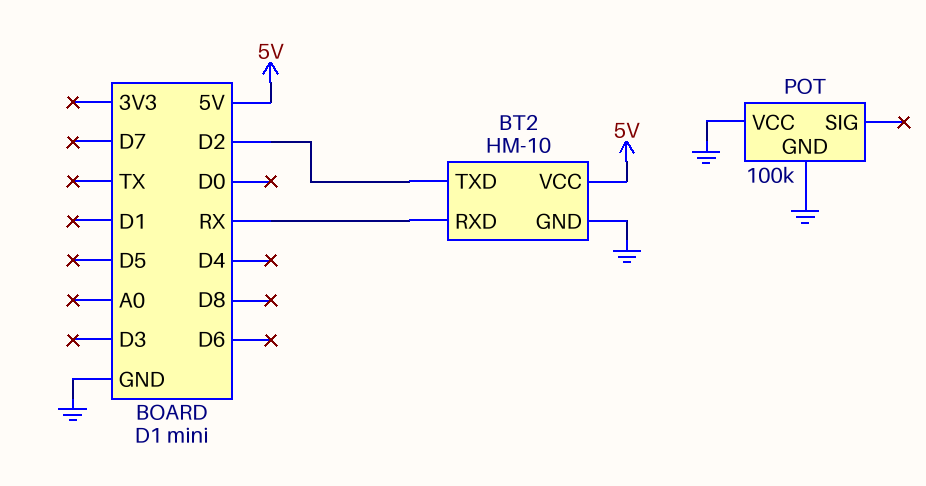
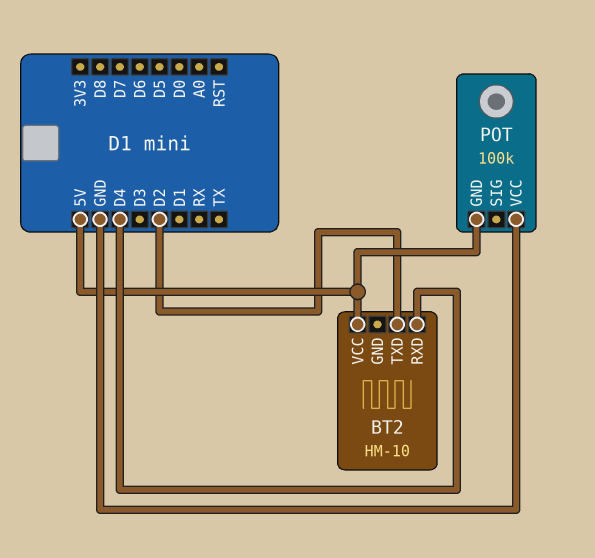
BT2 pin GND: GND -> none
BT2 pin RXD: RX -> D4
POT pin GND: GND -> 5V

